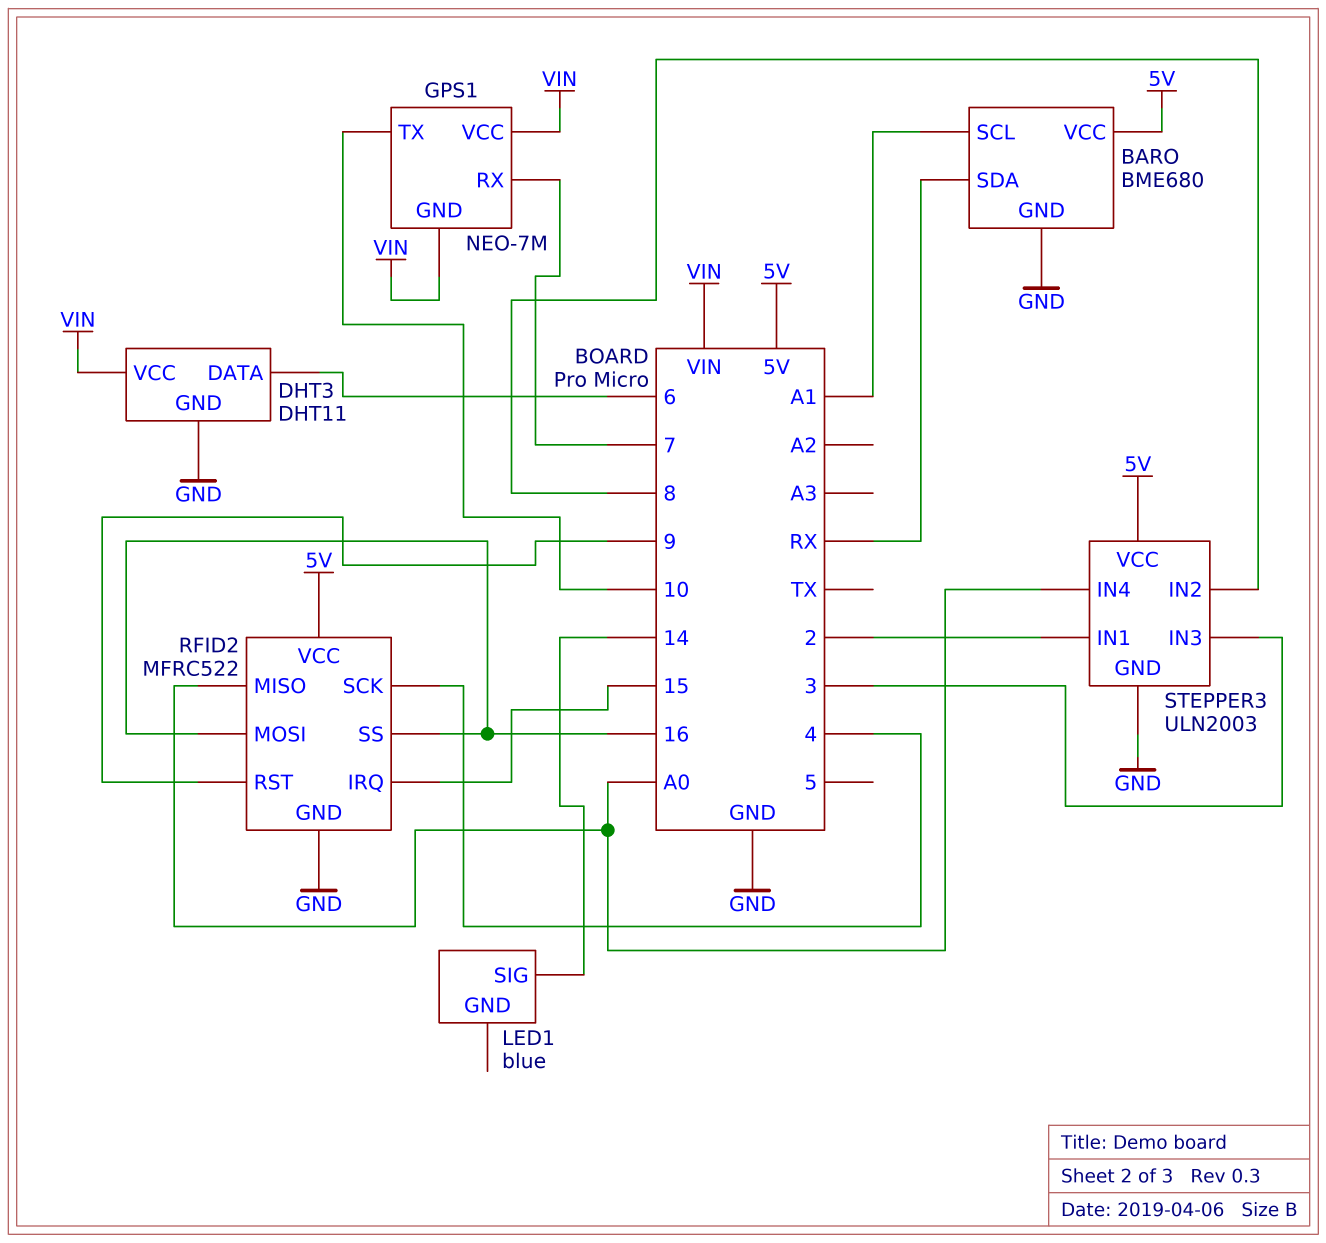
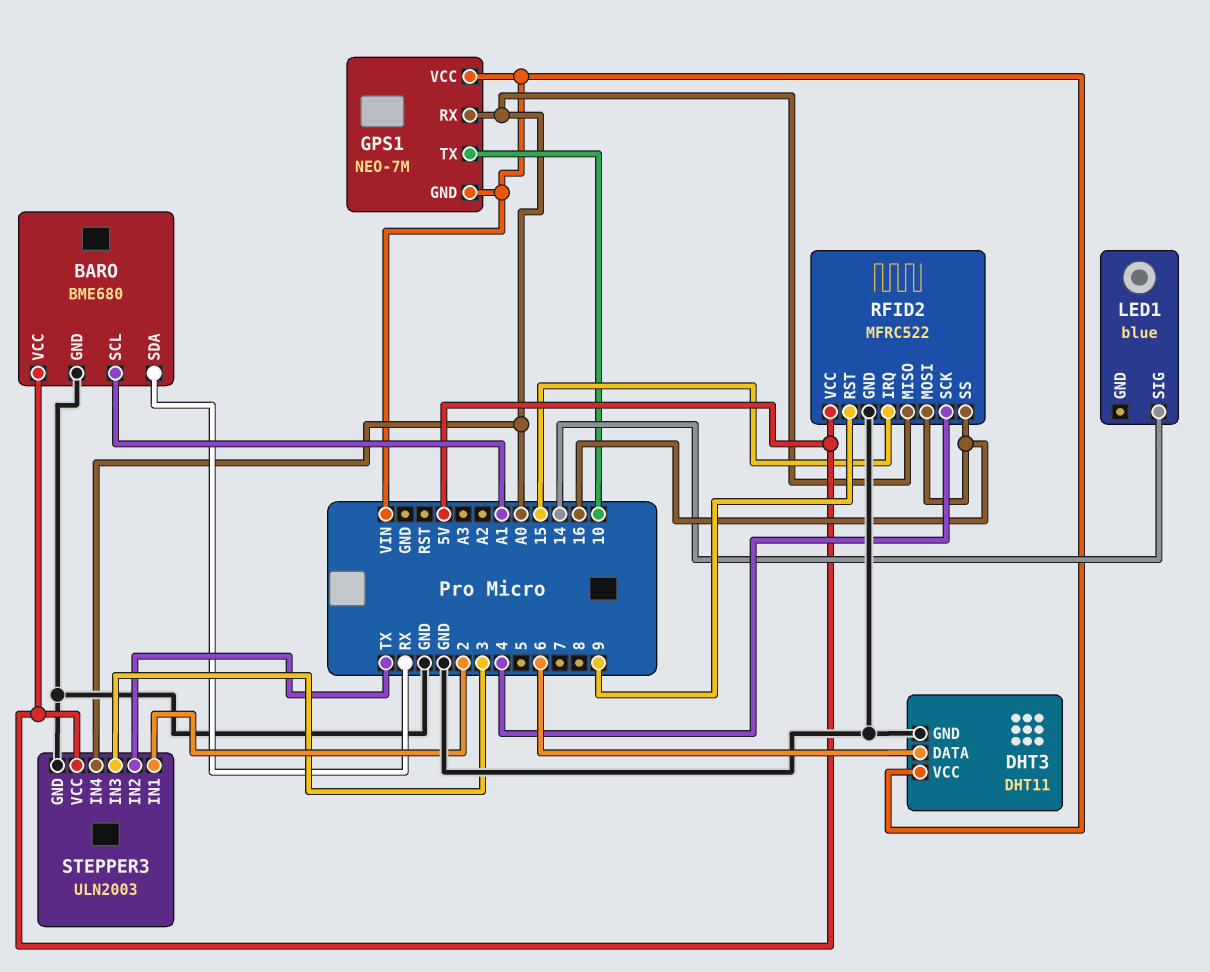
GPS1 pin RX: 7 -> A0
STEPPER3 pin IN2: 8 -> TX

